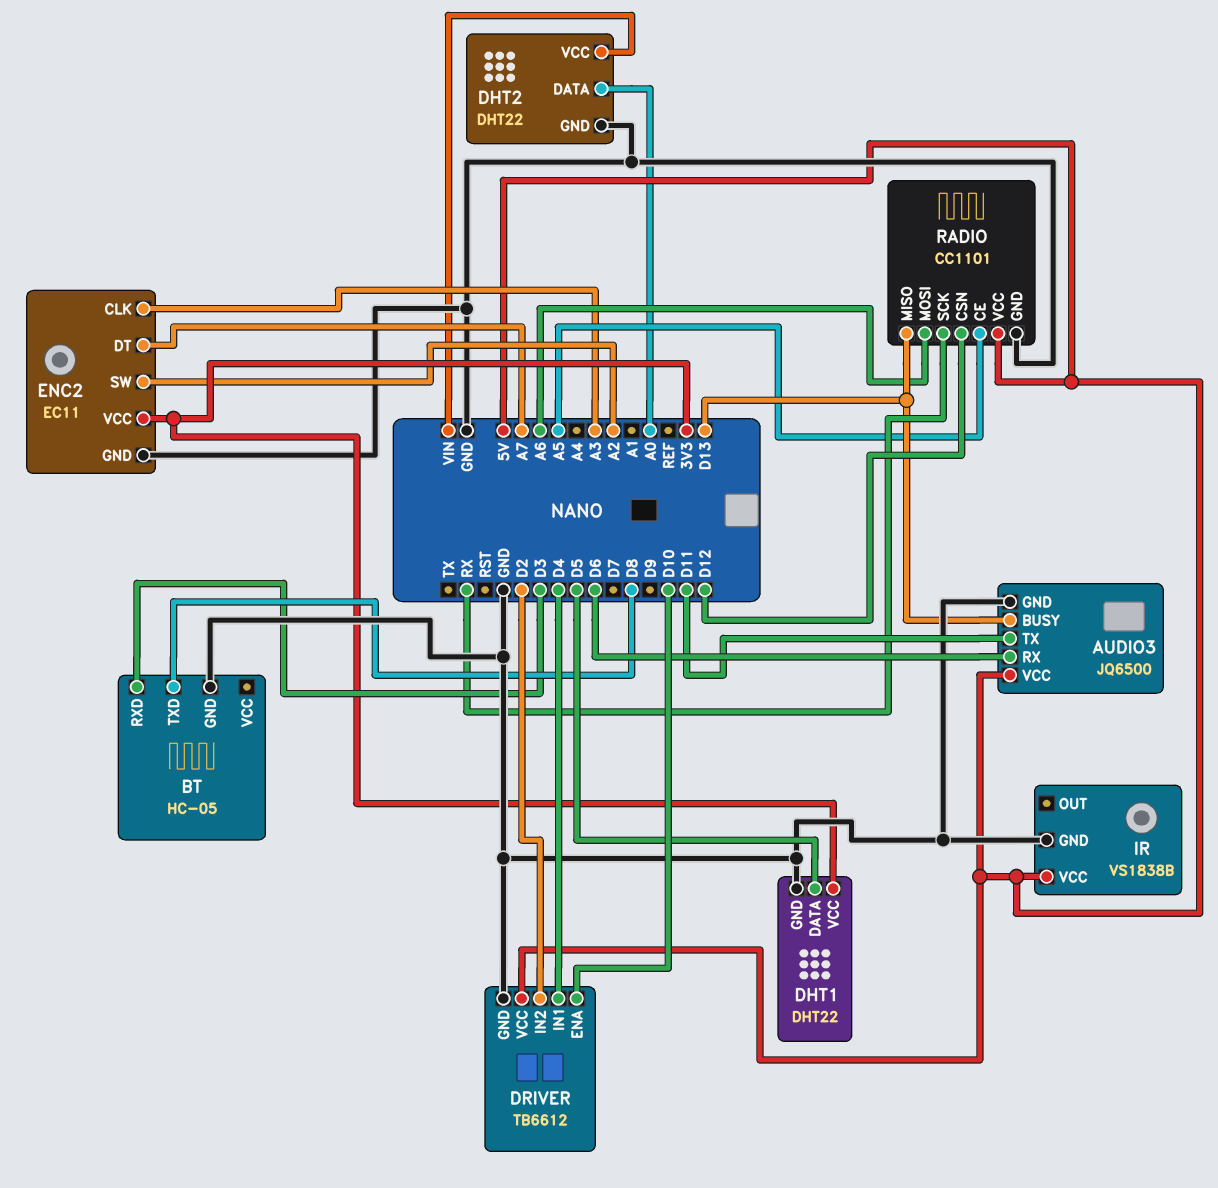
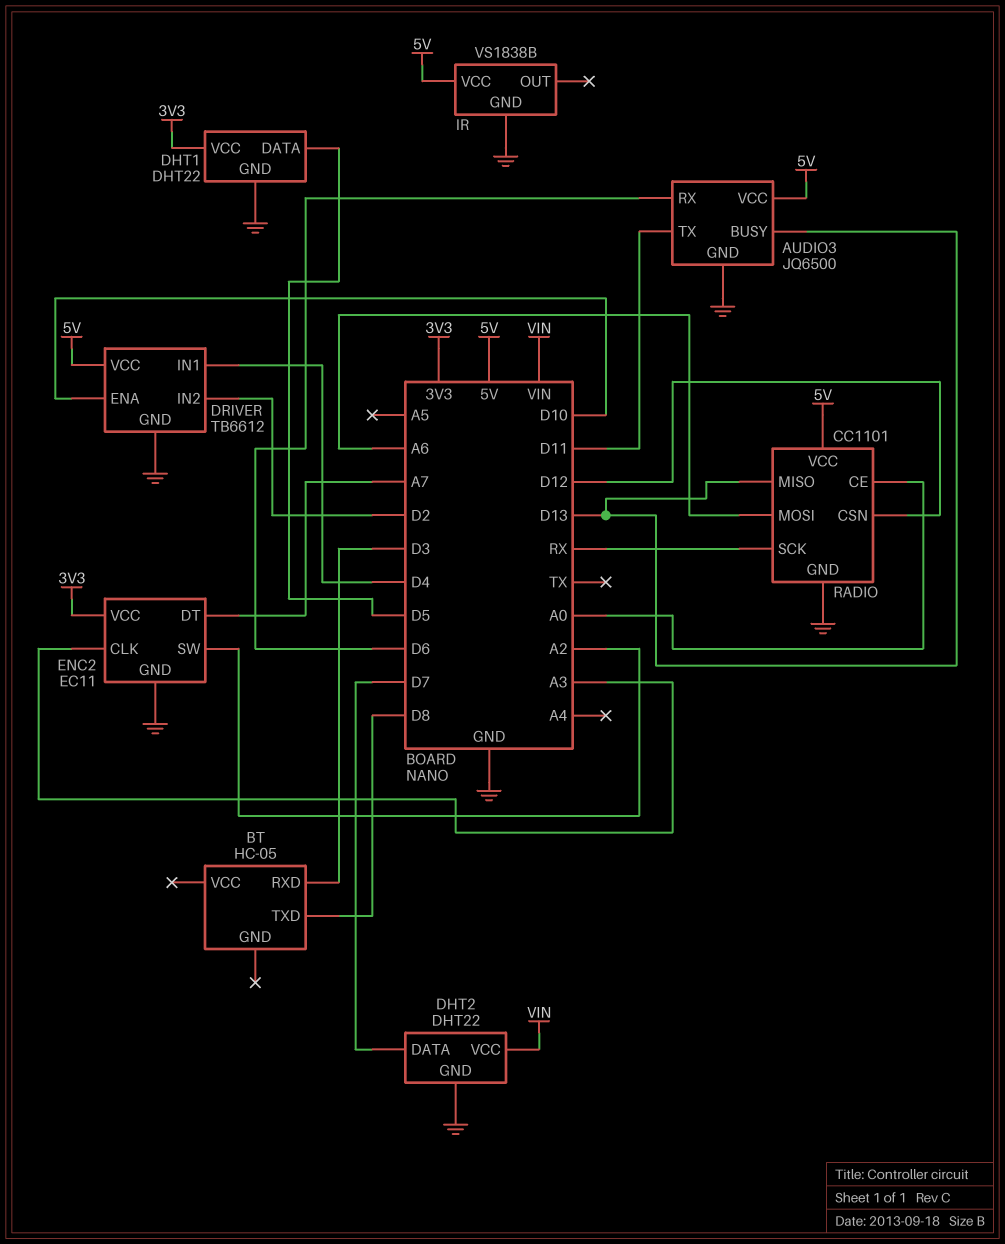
BT pin GND: GND -> none
DHT2 pin DATA: A0 -> D7
RADIO pin CE: A5 -> A0

